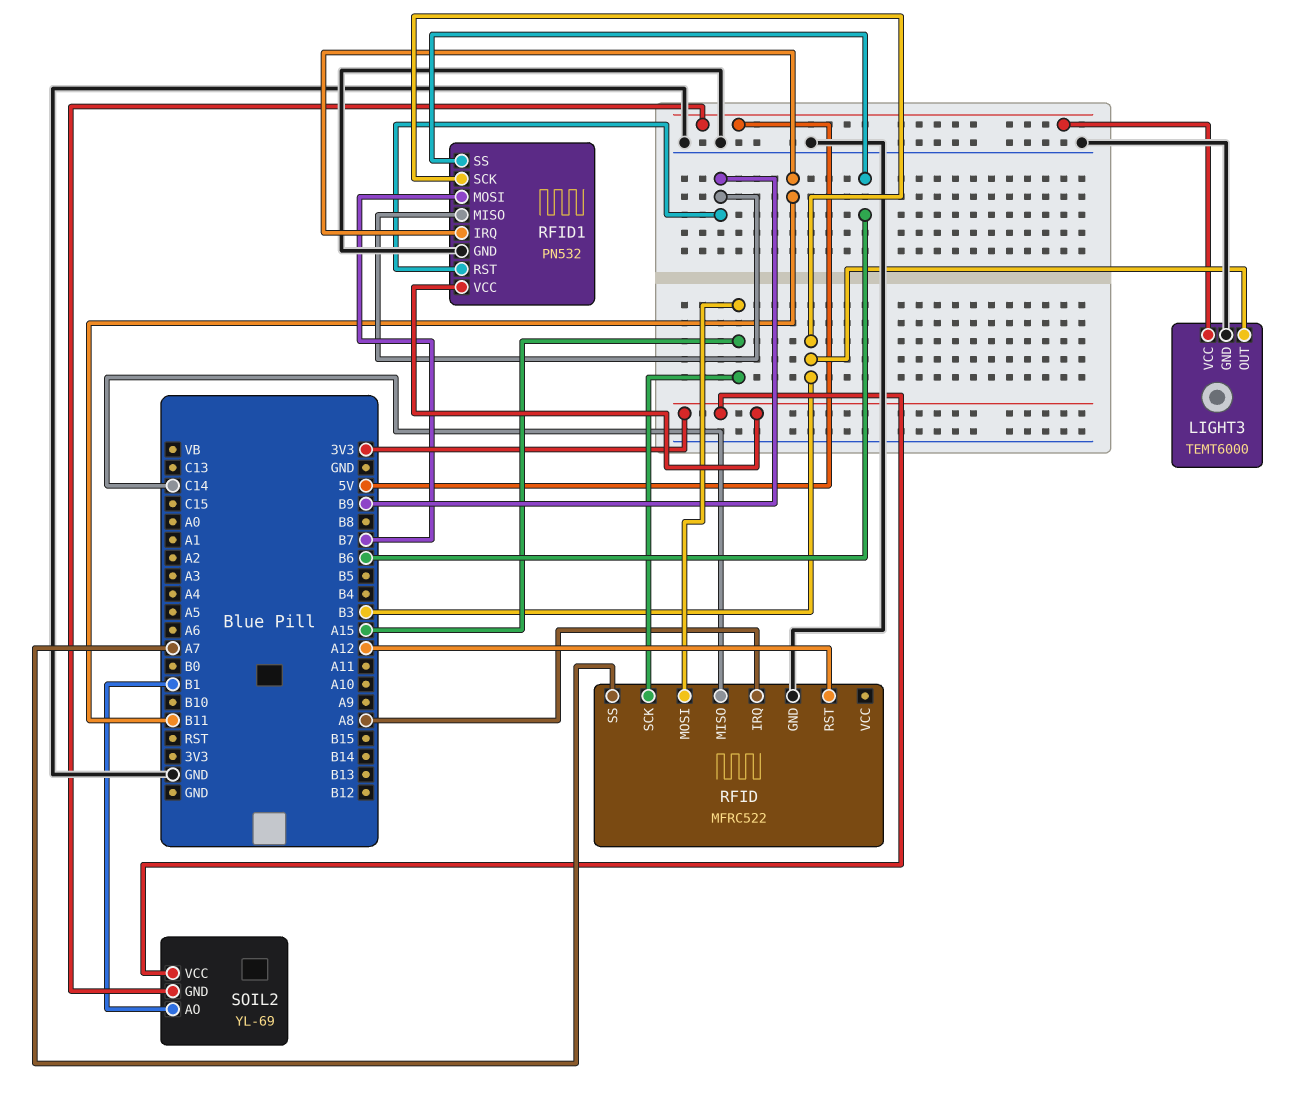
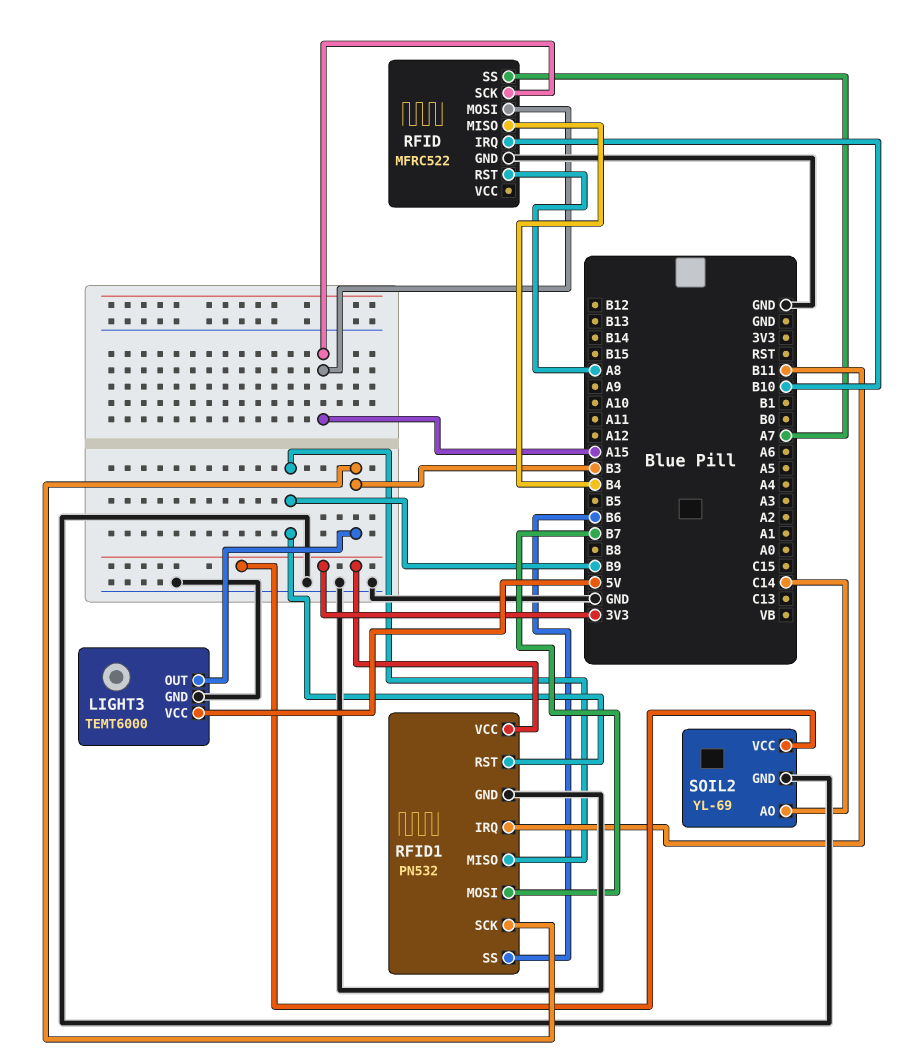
RFID pin IRQ: A8 -> B10
RFID pin MISO: C14 -> B4
RFID pin RST: A12 -> A8
SOIL2 pin AO: B1 -> C14
SOIL2 pin GND: 5V -> GND

